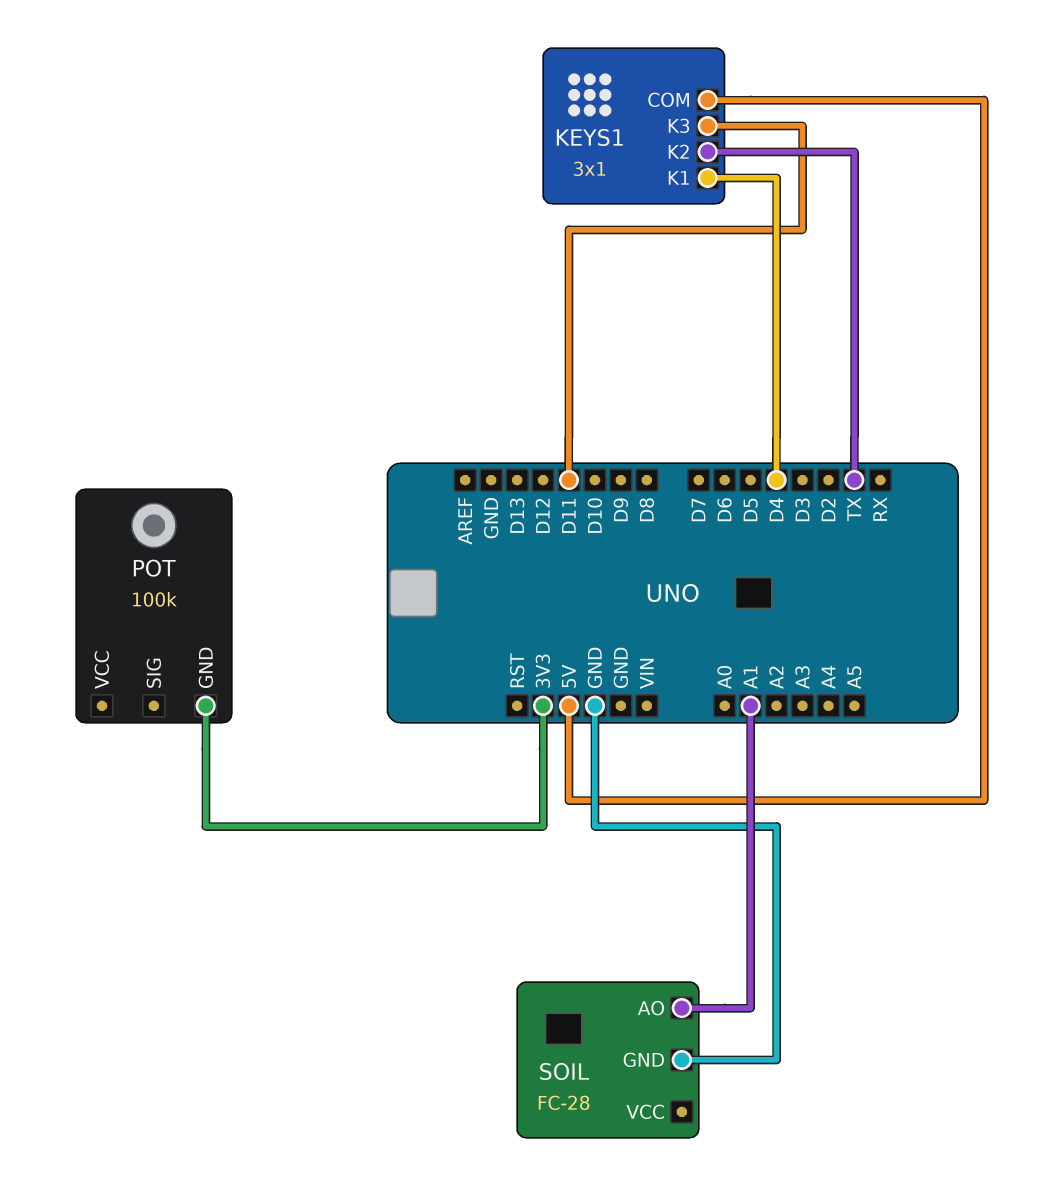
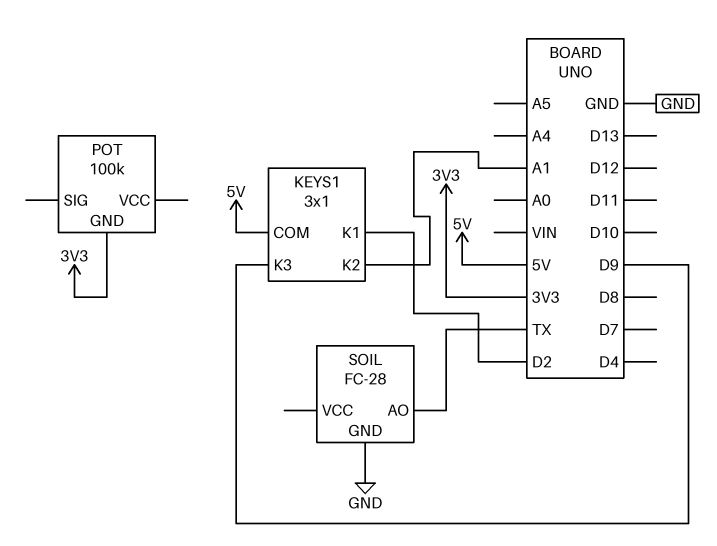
KEYS1 pin K1: D4 -> D2
KEYS1 pin K2: TX -> A1
KEYS1 pin K3: D11 -> D9
SOIL pin AO: A1 -> TX

